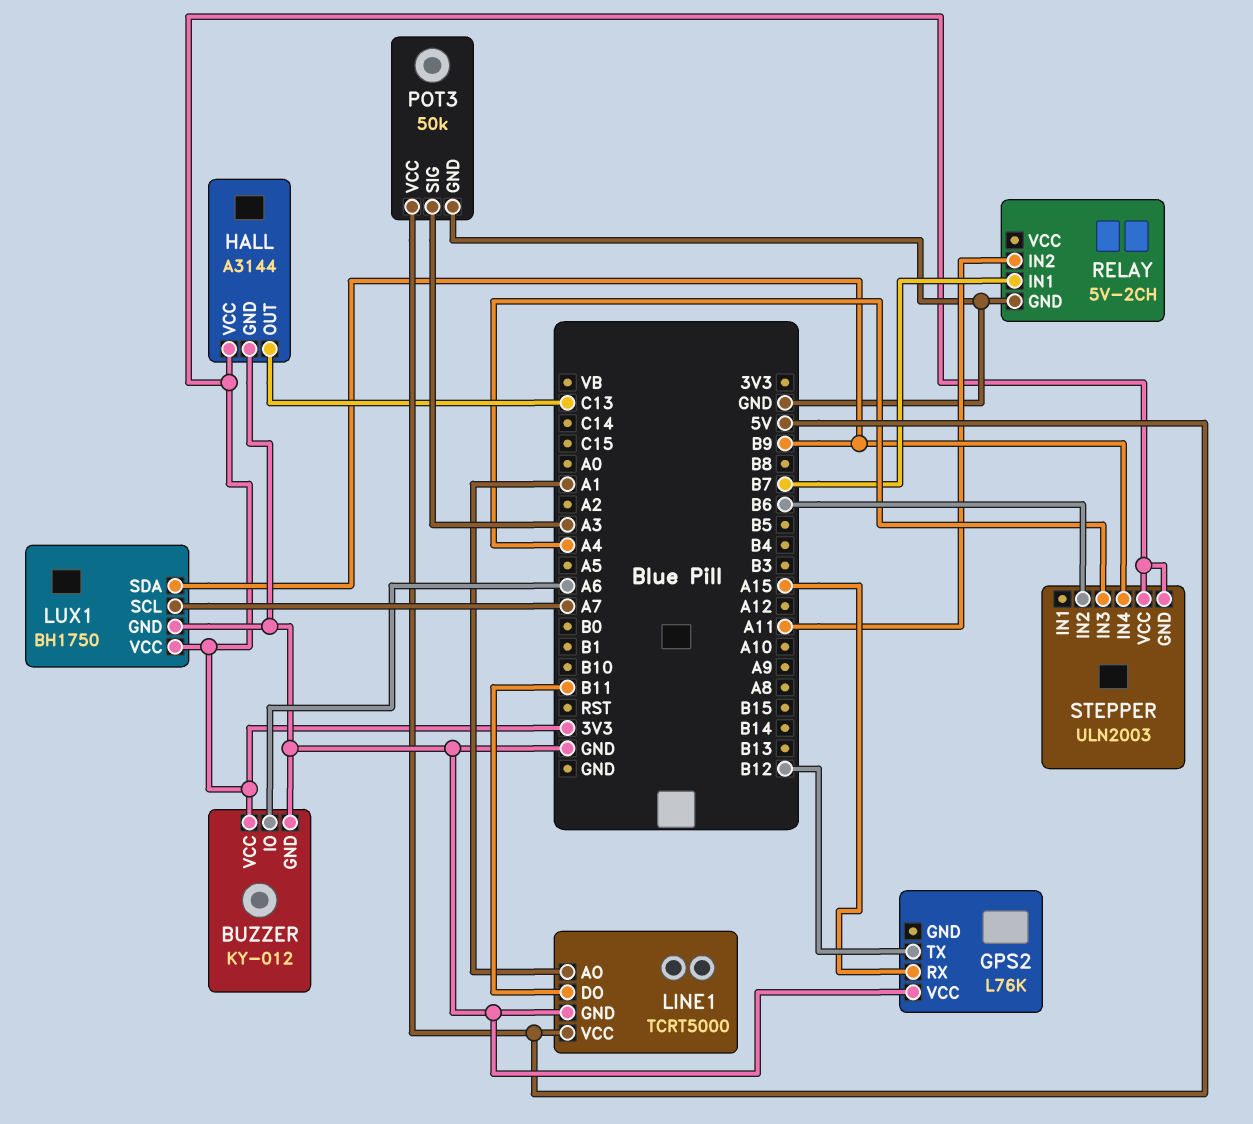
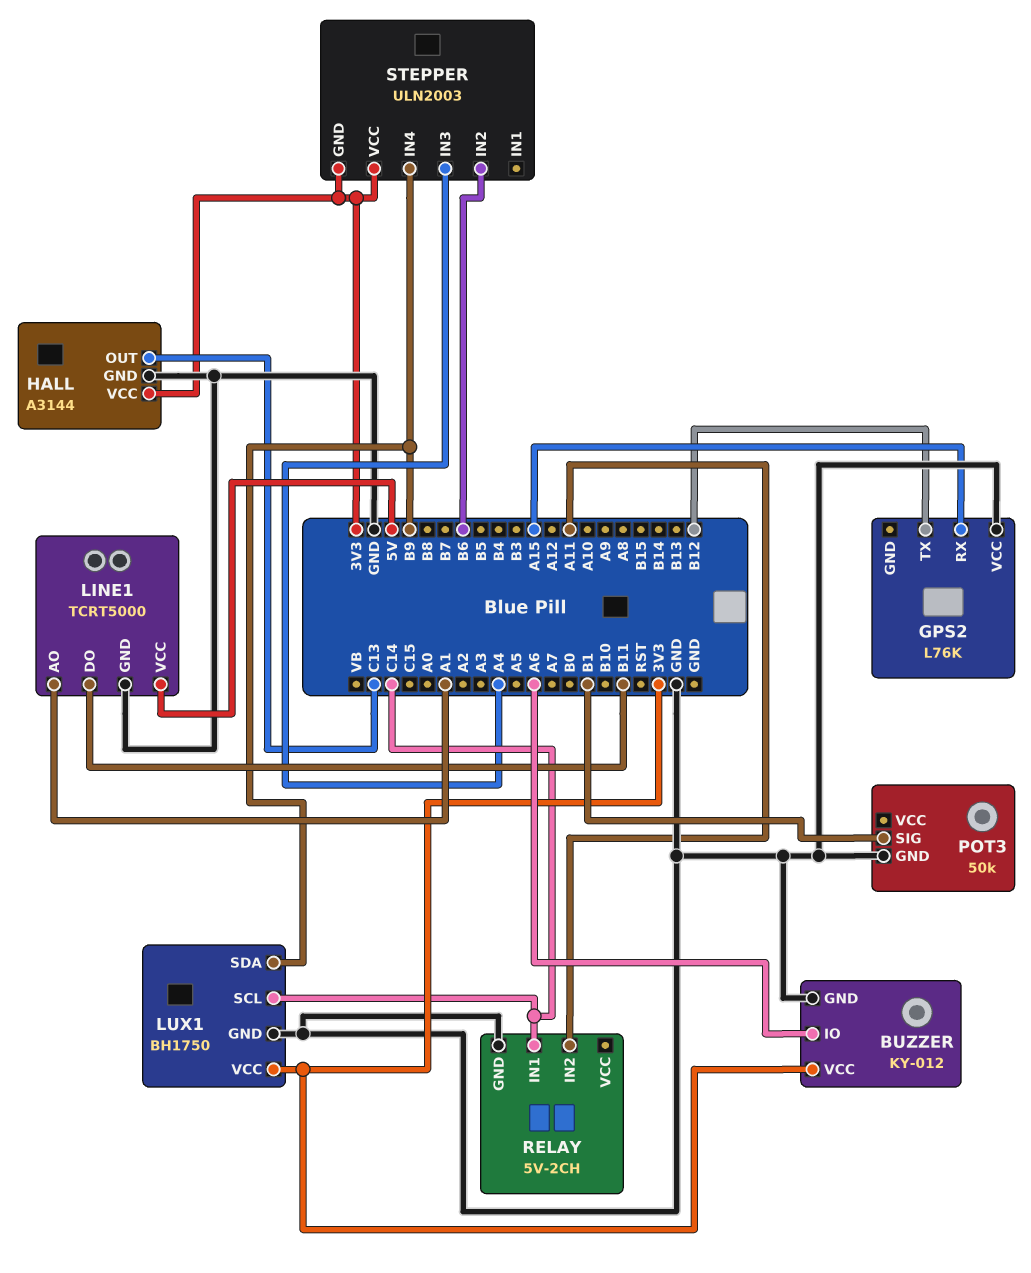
LUX1 pin SCL: A7 -> C14
POT3 pin SIG: A3 -> B1
POT3 pin VCC: 5V -> none
RELAY pin IN1: B7 -> C14

